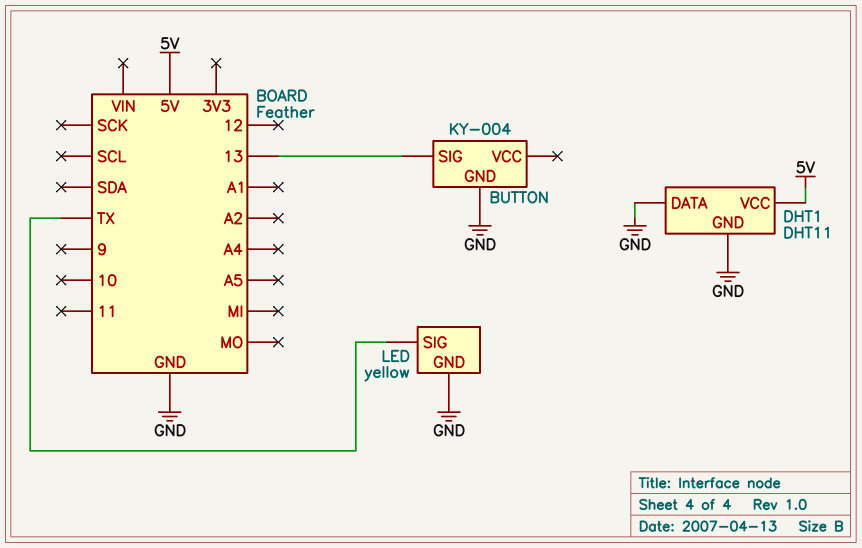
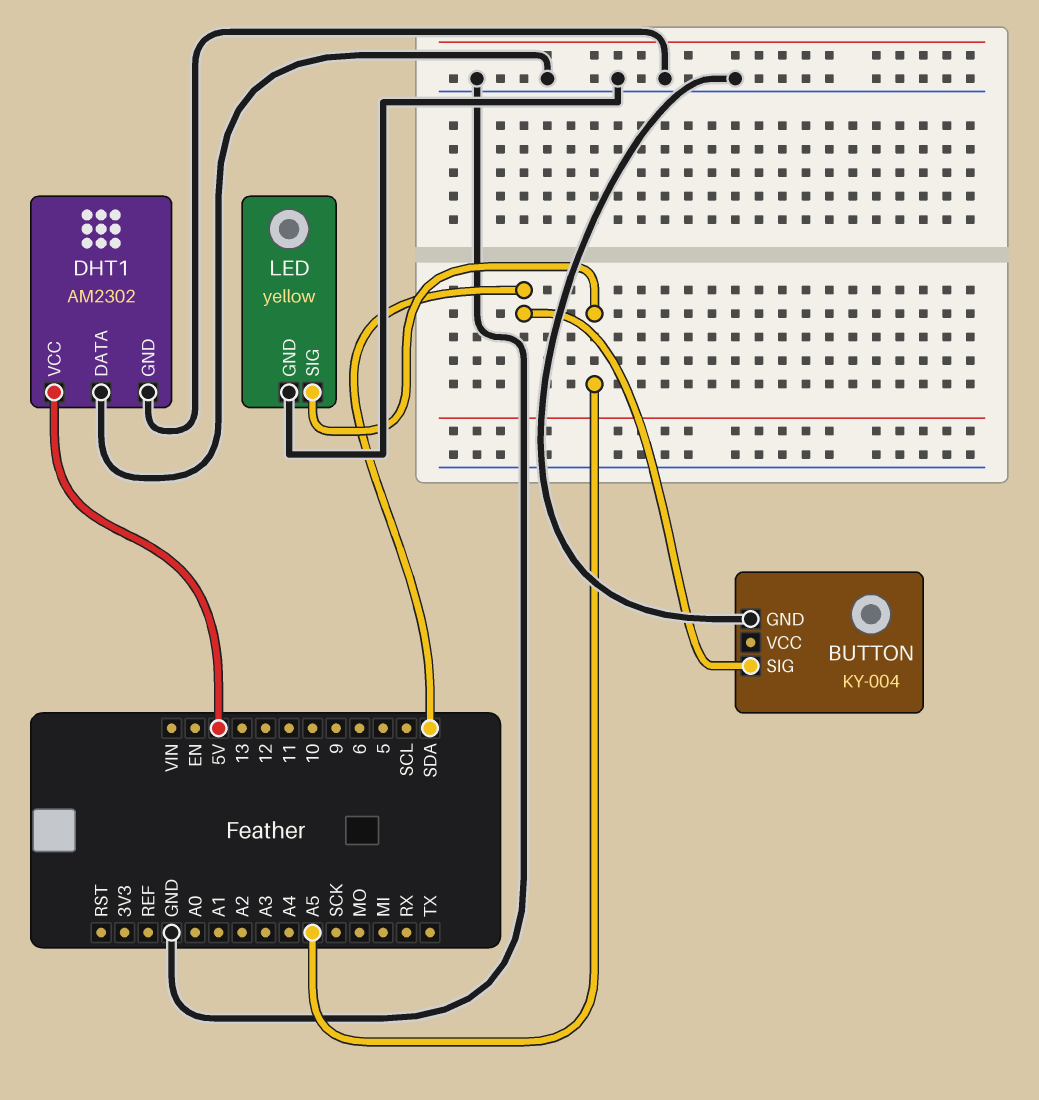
BUTTON pin SIG: 13 -> SDA
DHT1: DHT11 -> AM2302
LED pin SIG: TX -> A5

